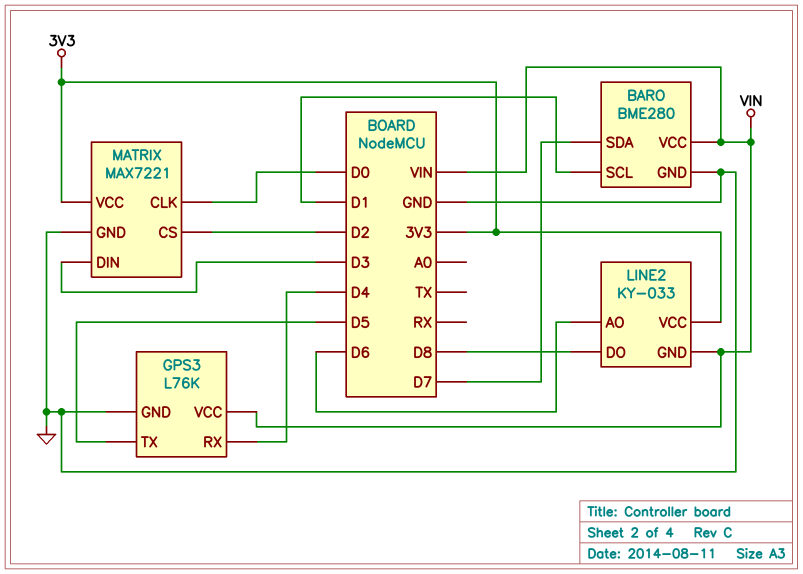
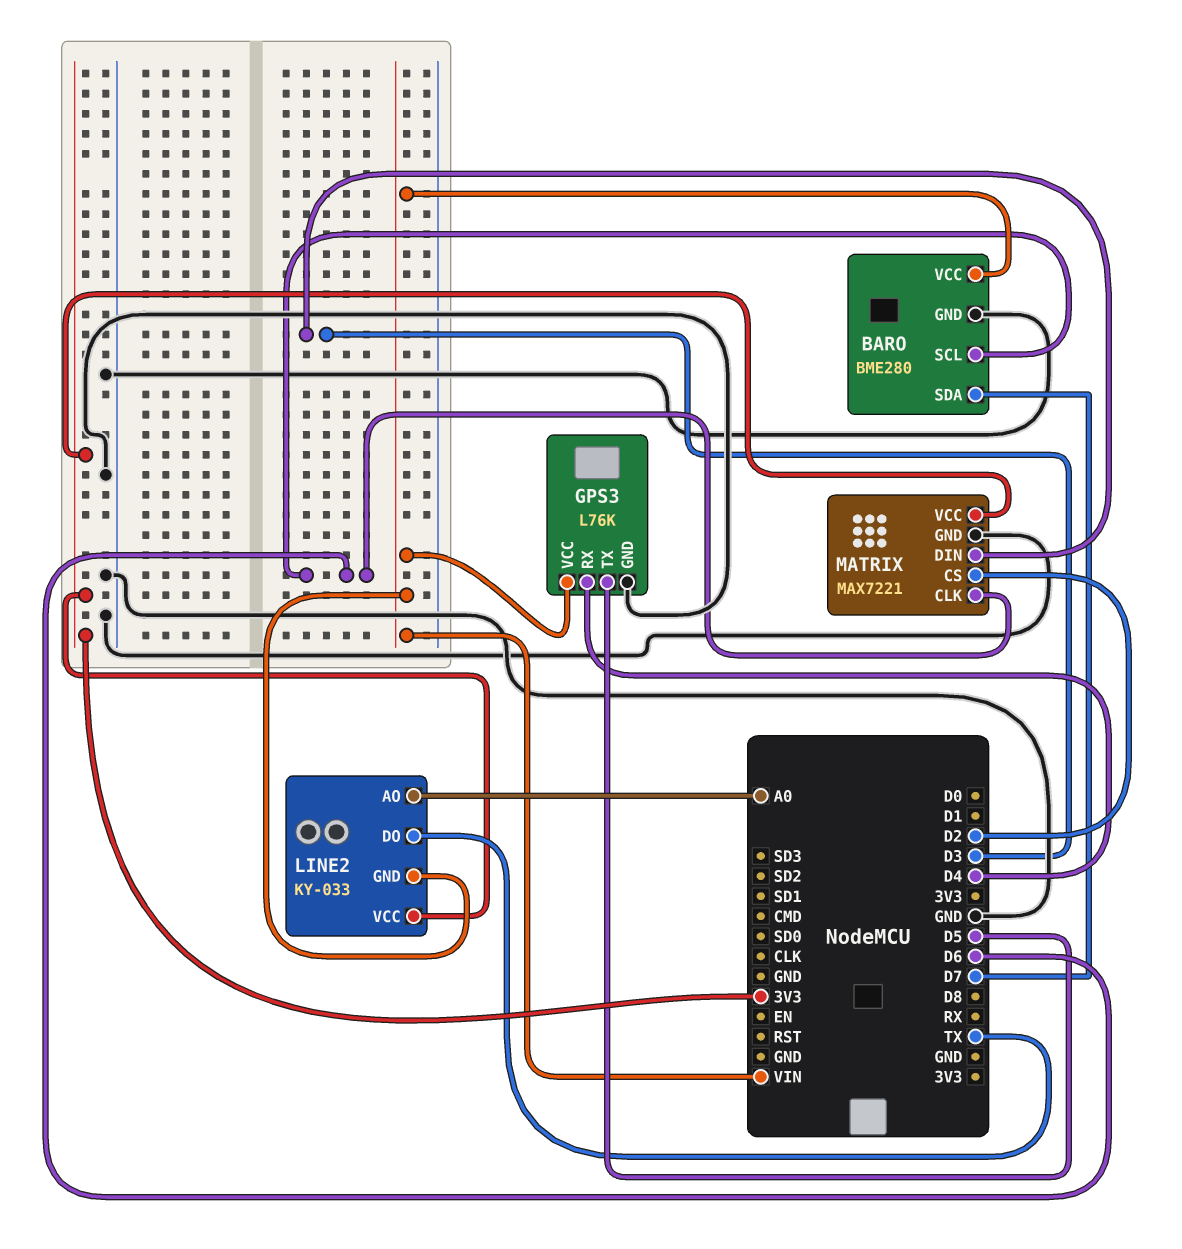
BARO pin SCL: D1 -> D6
LINE2 pin AO: D6 -> A0
LINE2 pin DO: D8 -> TX
MATRIX pin CLK: D0 -> D6

